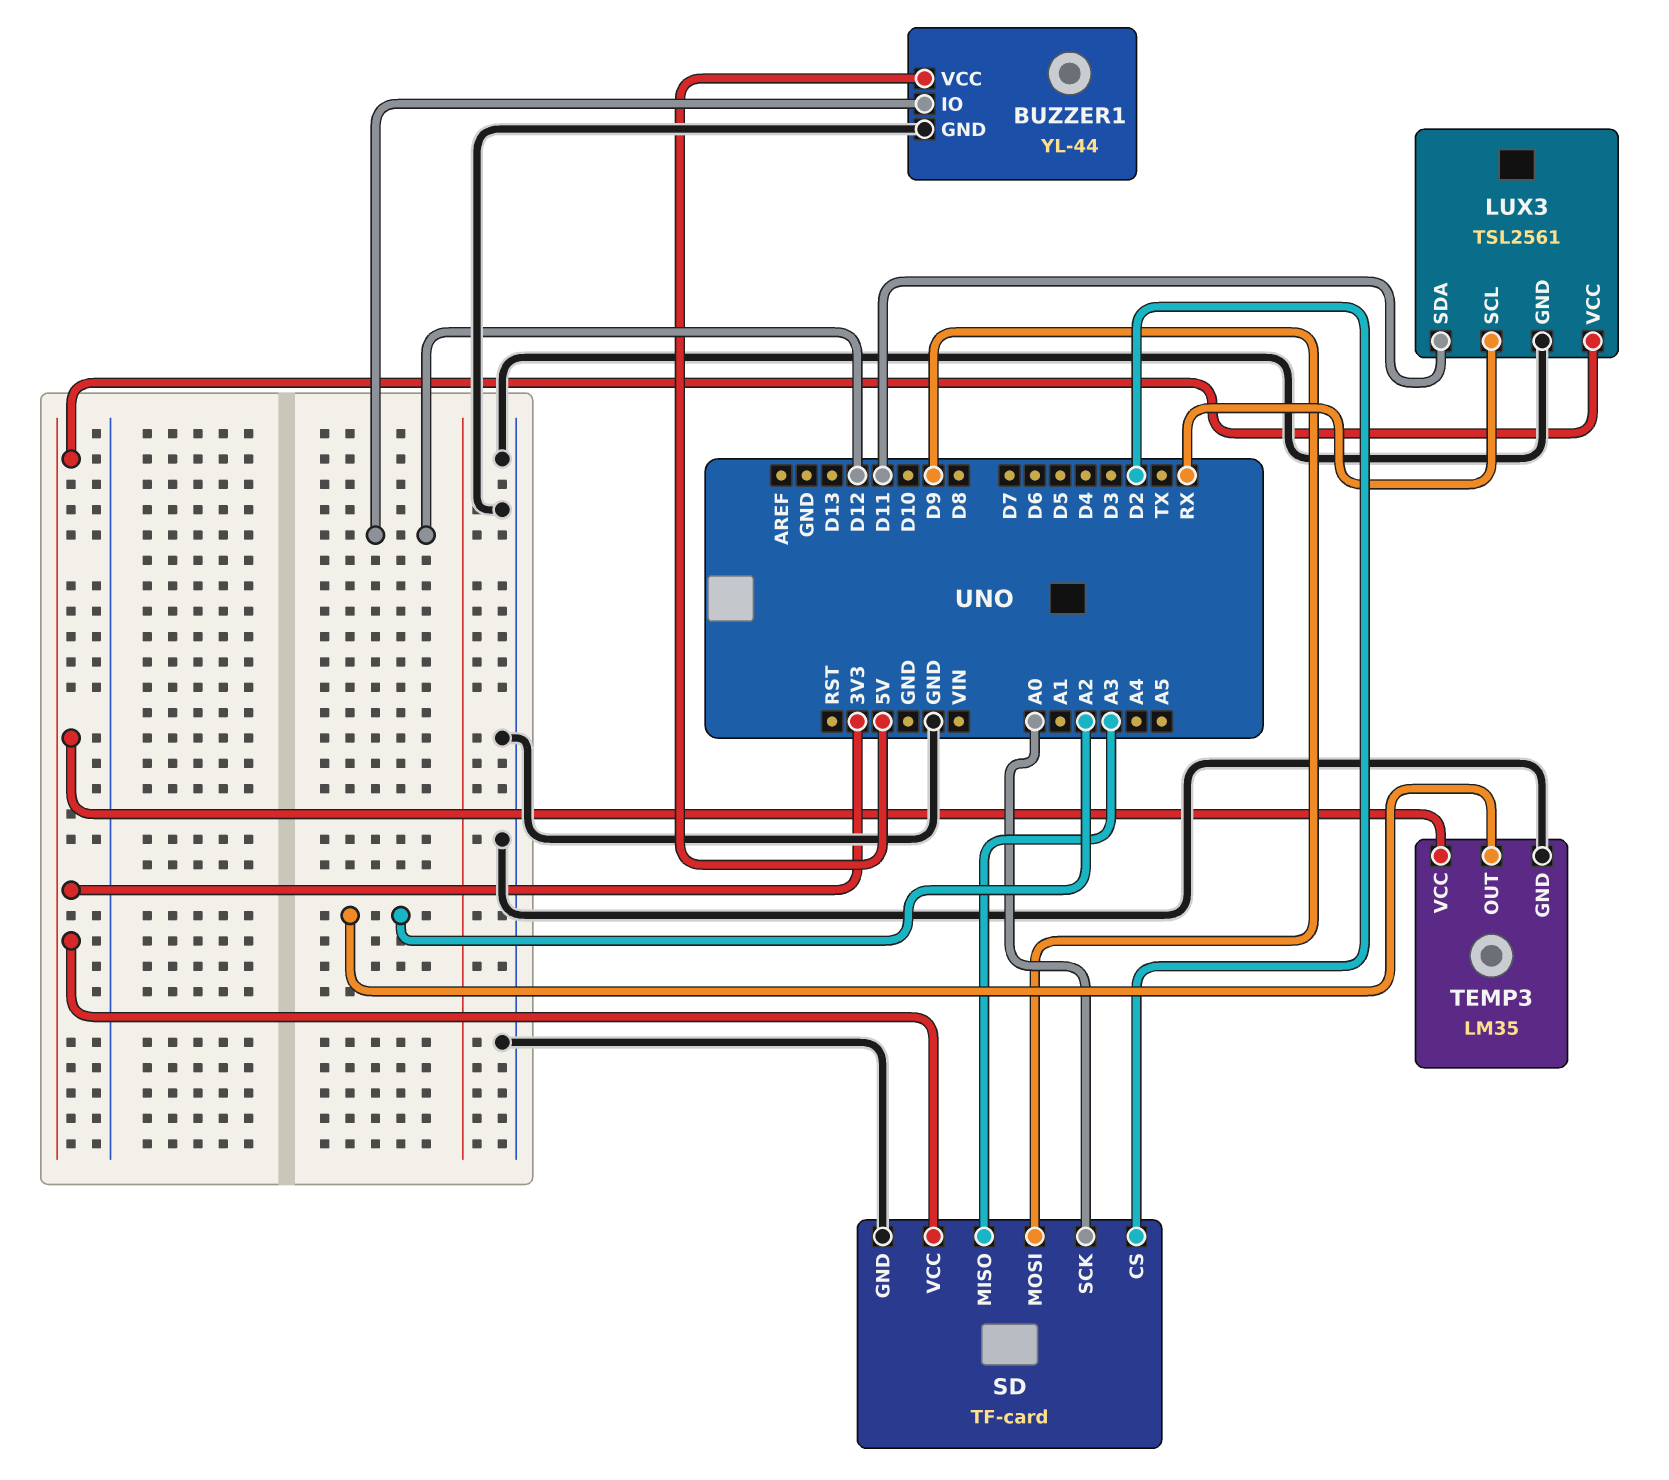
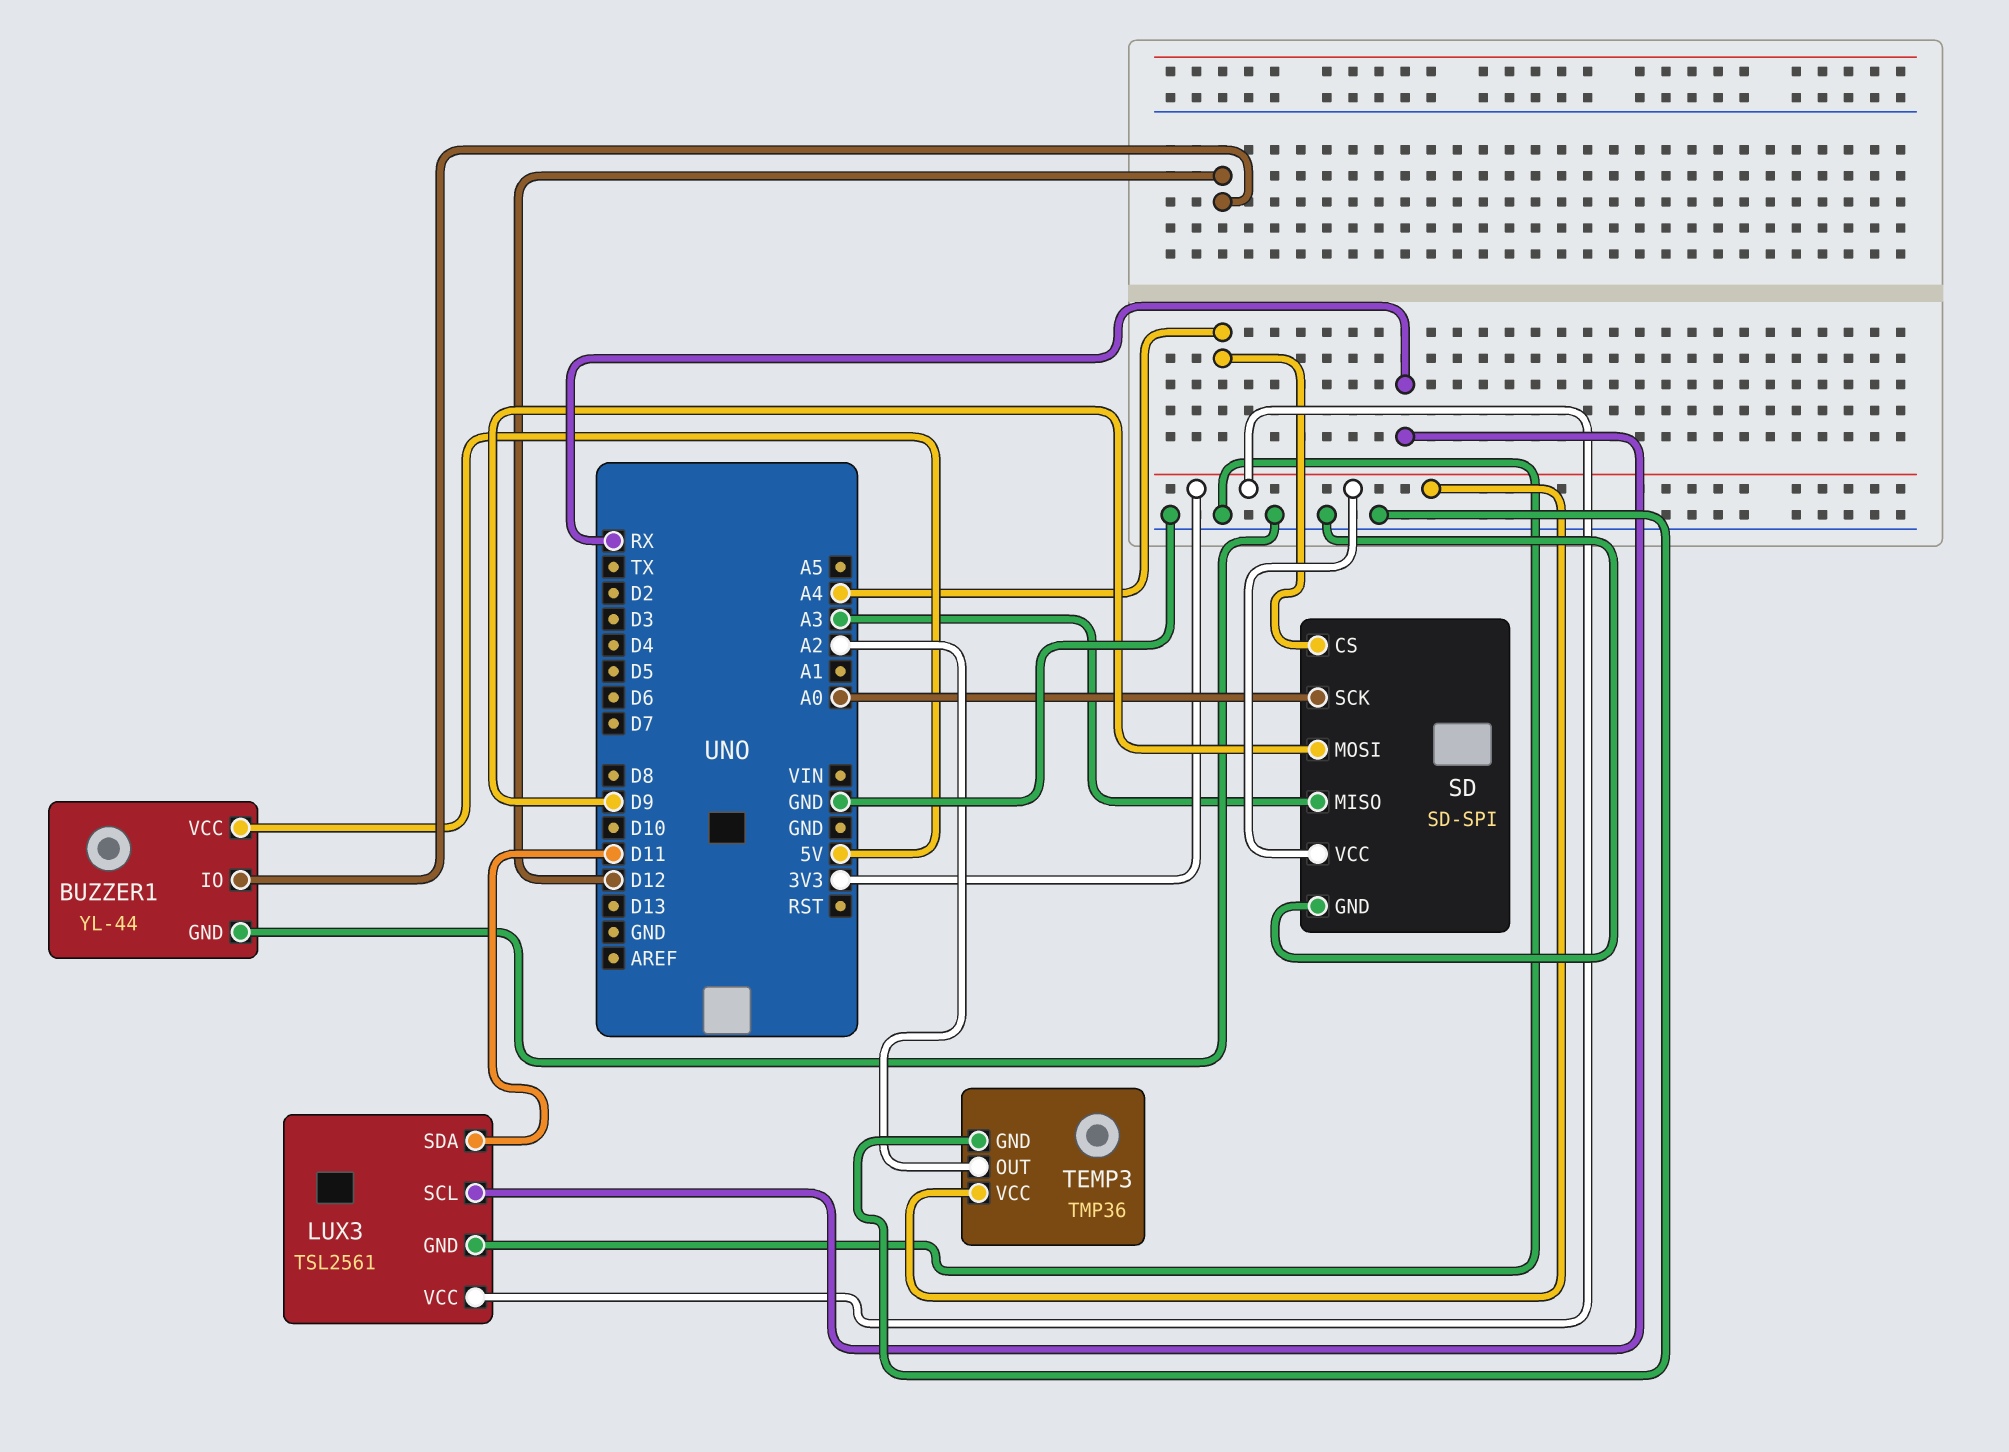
SD: TF-card -> SD-SPI
SD pin CS: D2 -> A4
TEMP3: LM35 -> TMP36

